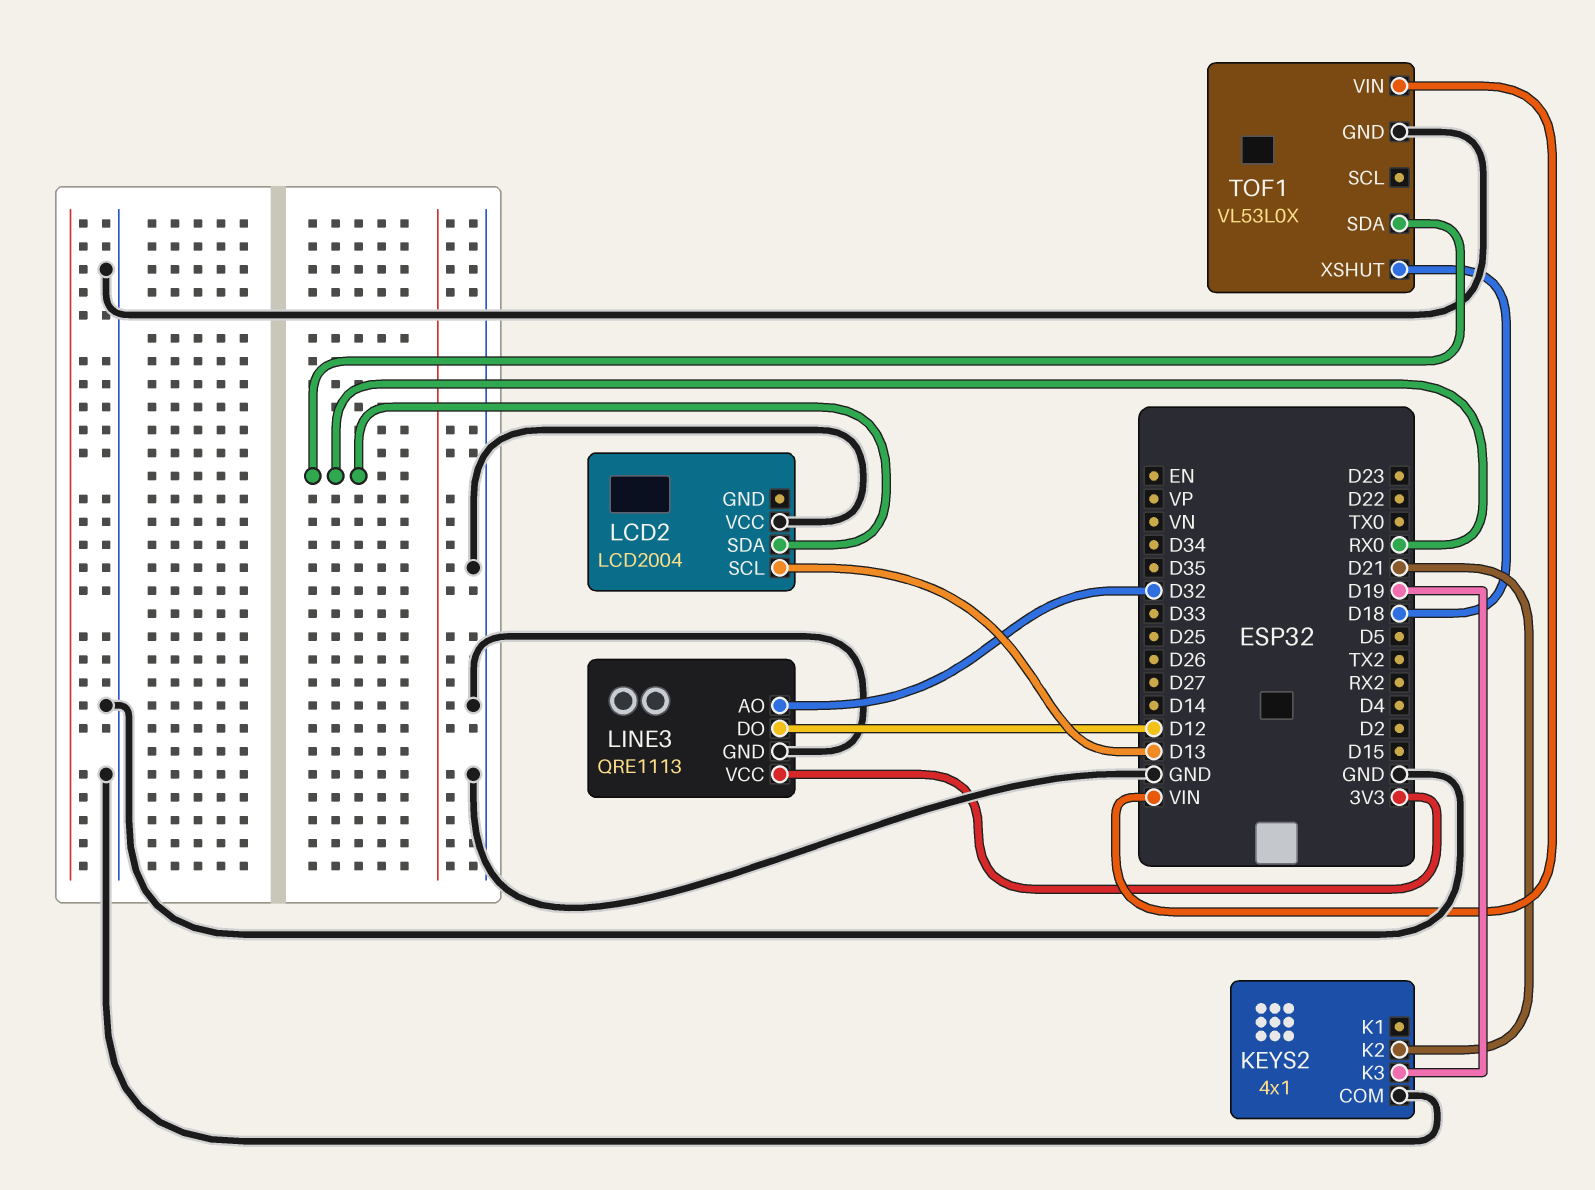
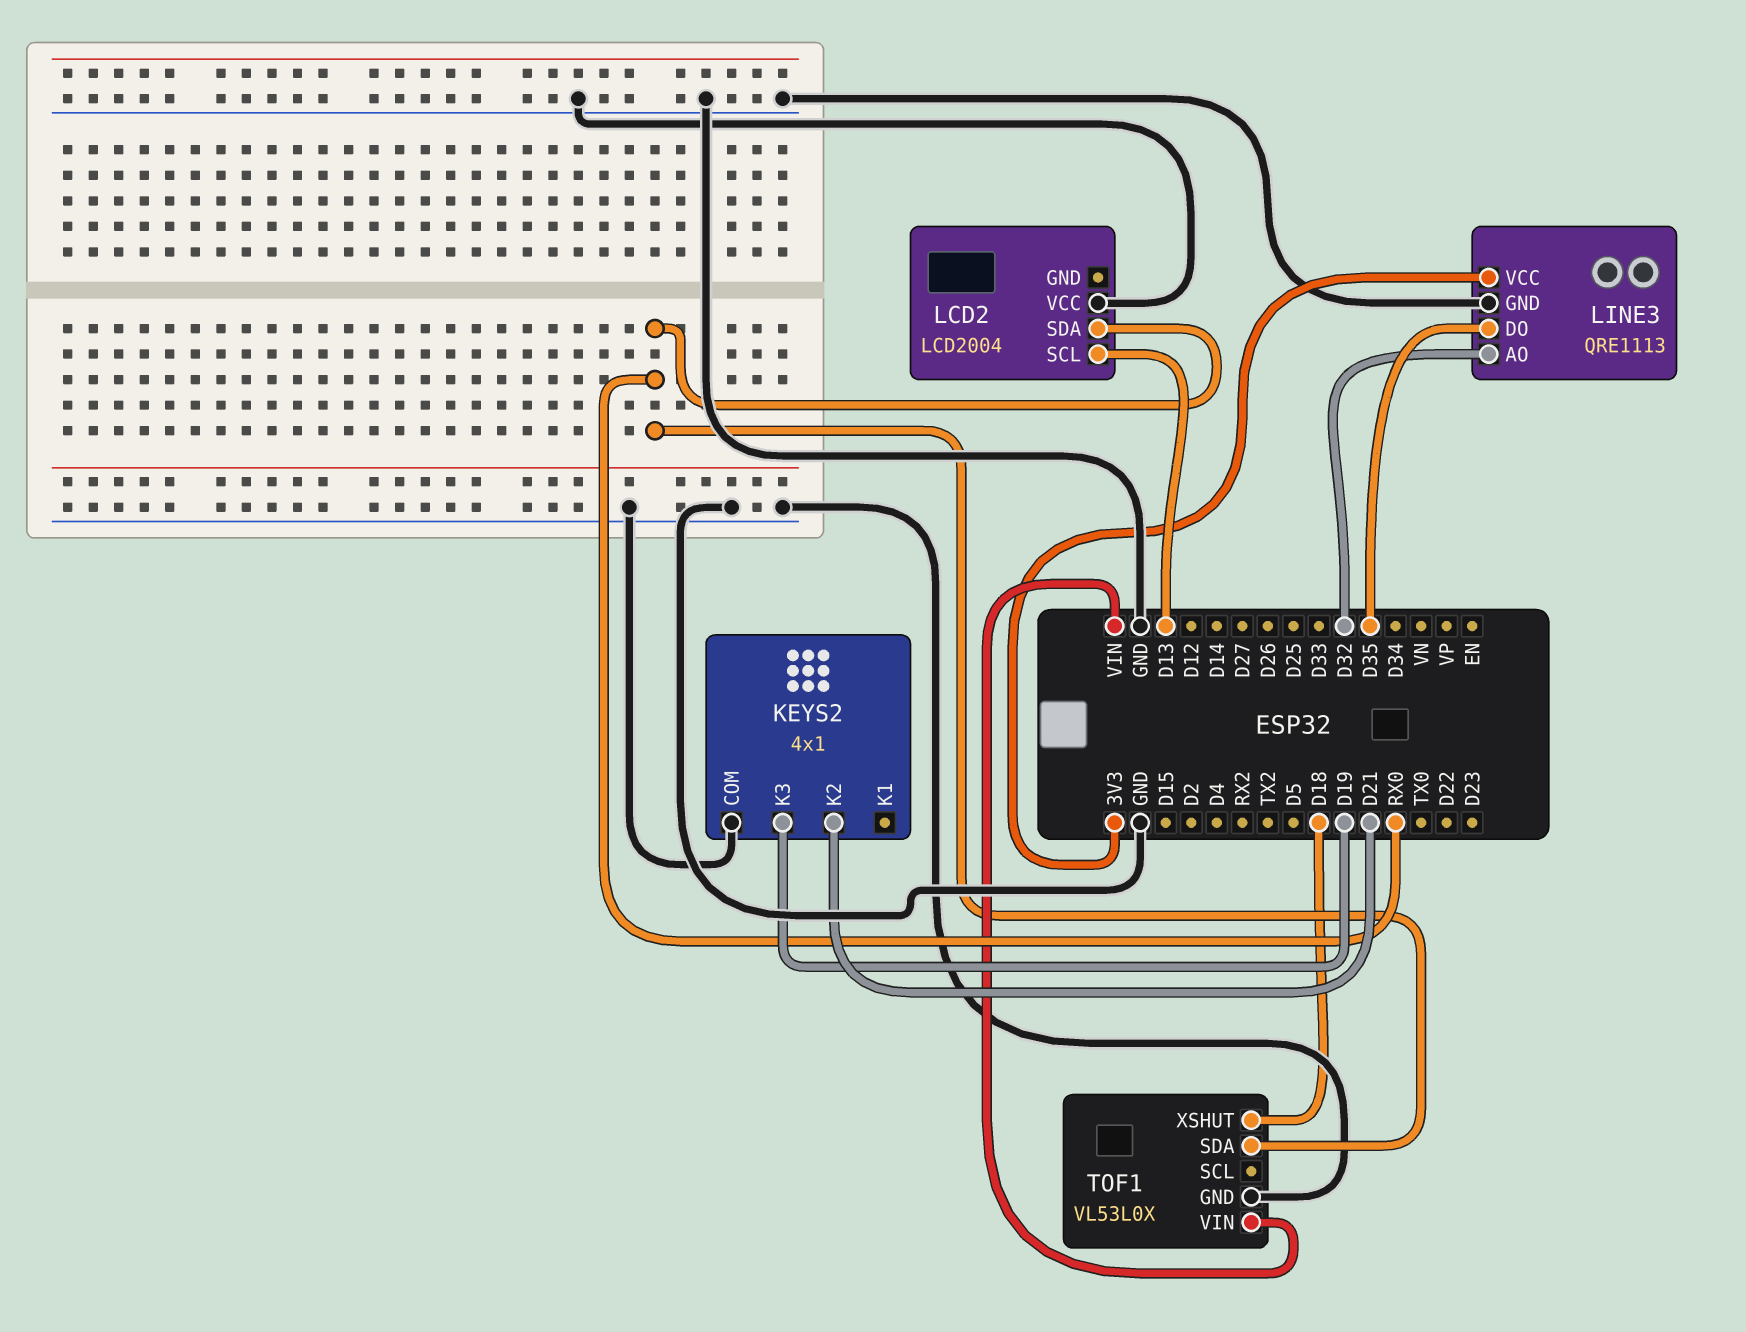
LINE3 pin DO: D12 -> D35

